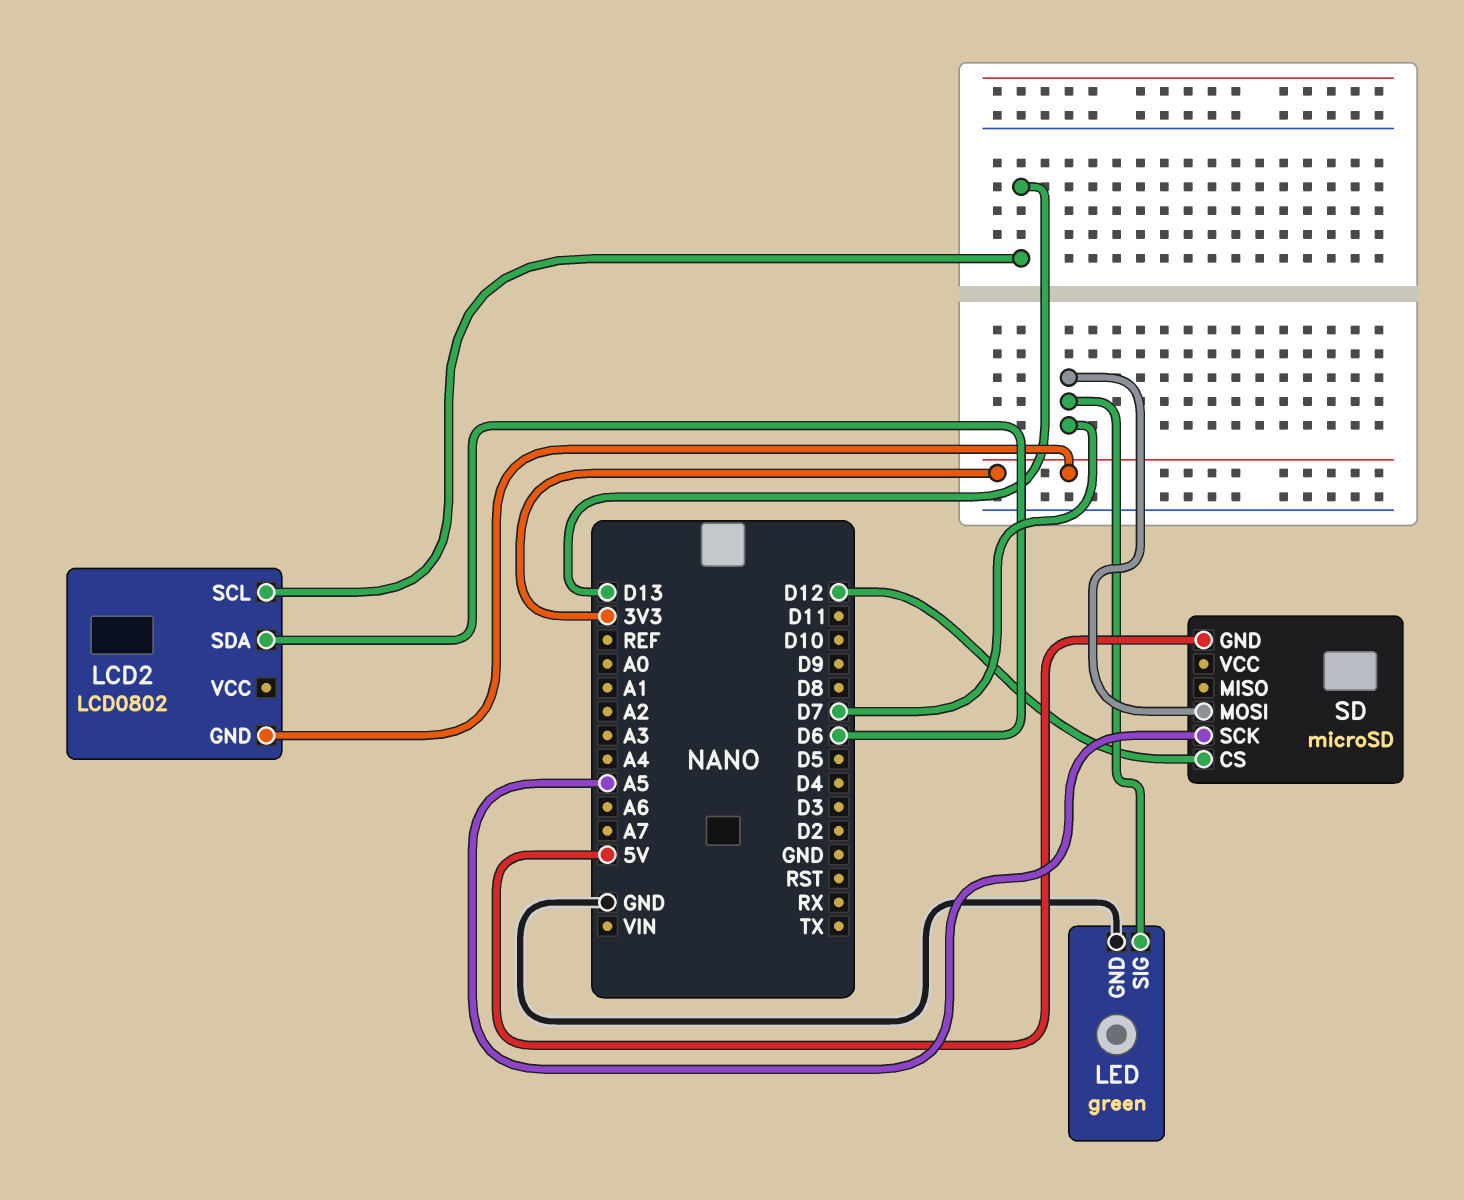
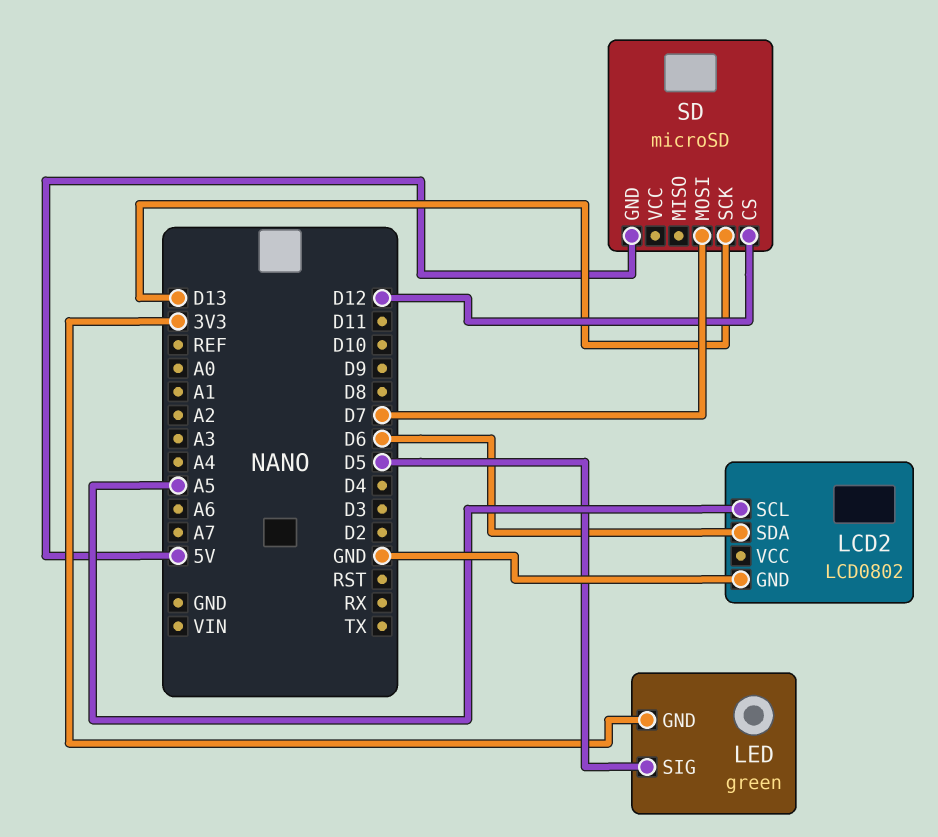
LCD2 pin GND: 3V3 -> GND
LCD2 pin SCL: D13 -> A5
LED pin GND: GND -> 3V3
LED pin SIG: D7 -> D5
SD pin SCK: A5 -> D13

